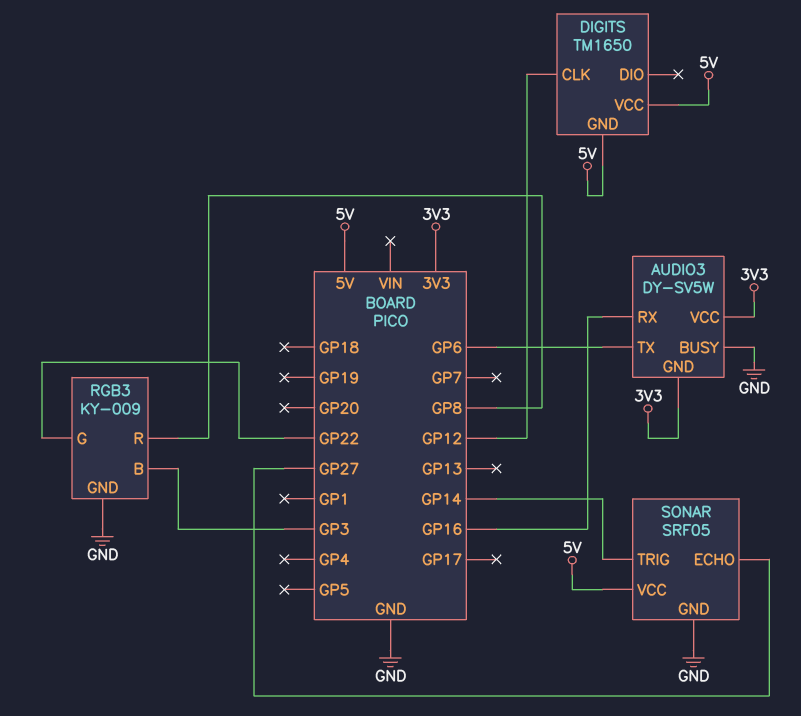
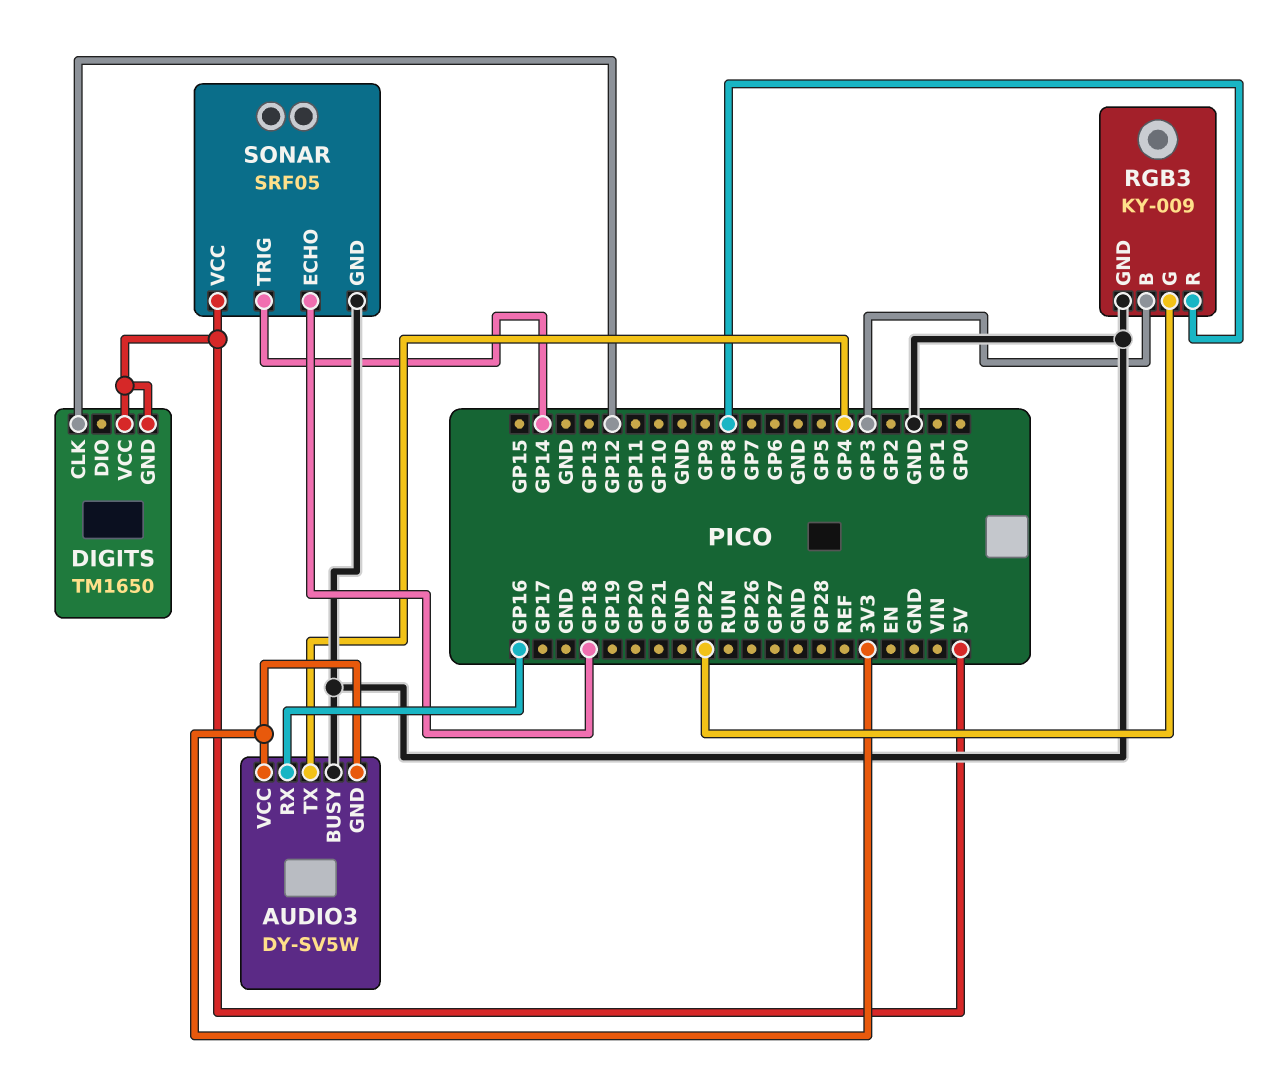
AUDIO3 pin TX: GP6 -> GP4
SONAR pin ECHO: GP27 -> GP18

